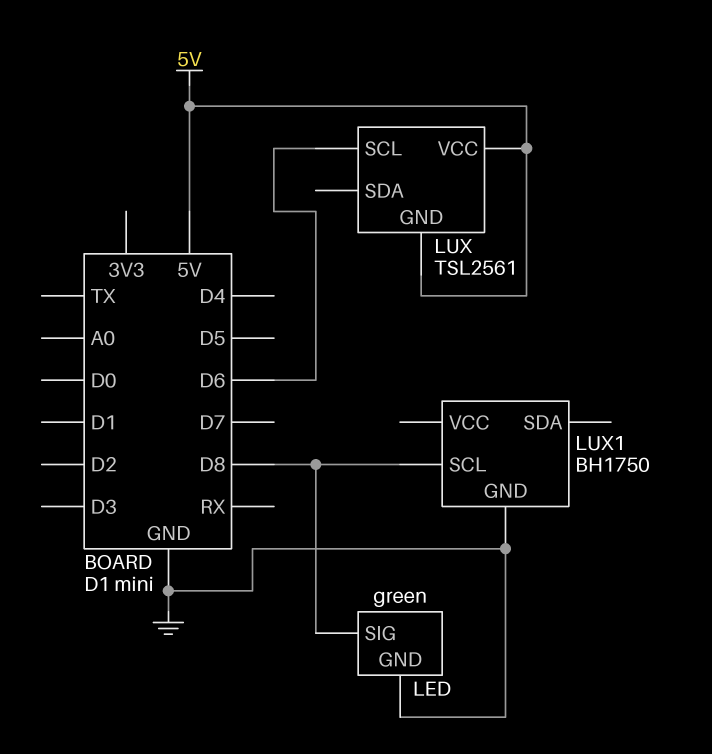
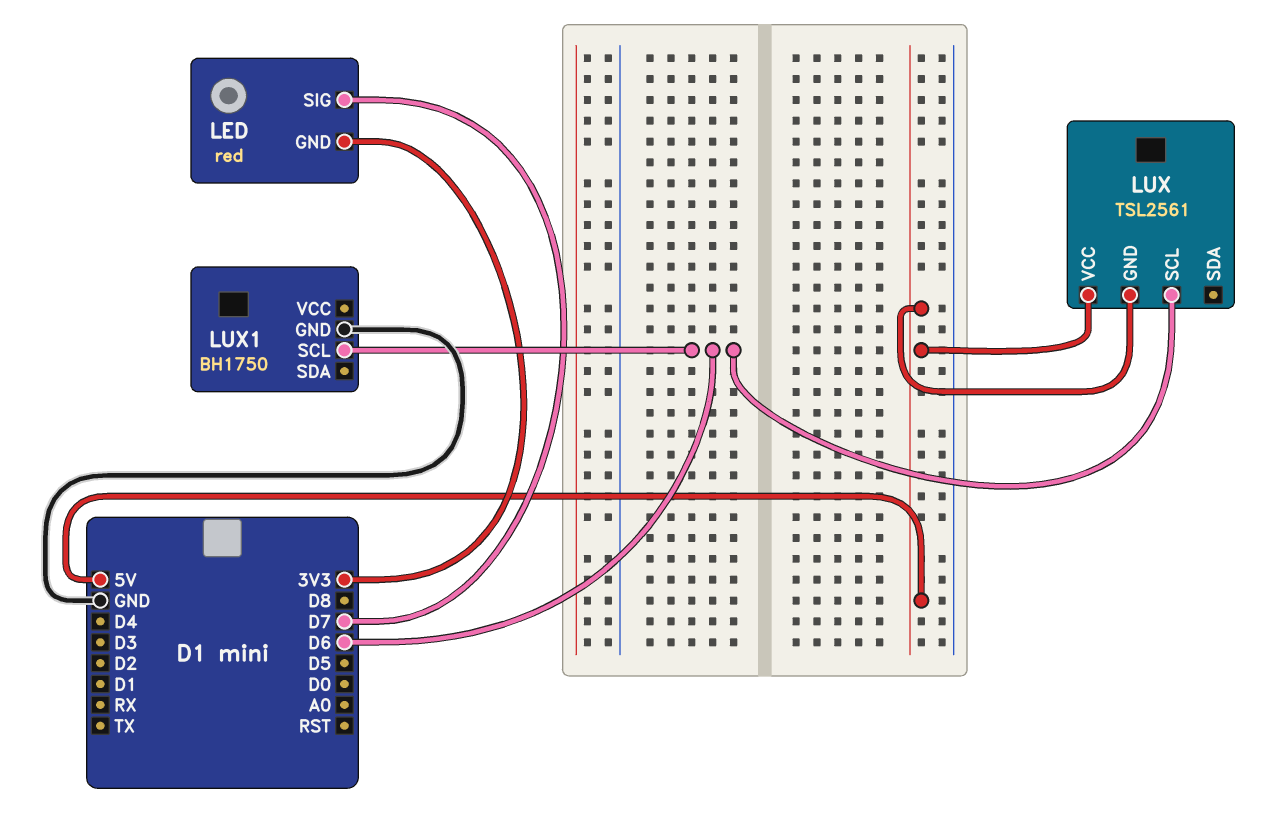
LED: green -> red
LED pin GND: GND -> 3V3
LED pin SIG: D8 -> D7
LUX1 pin SCL: D8 -> D6

